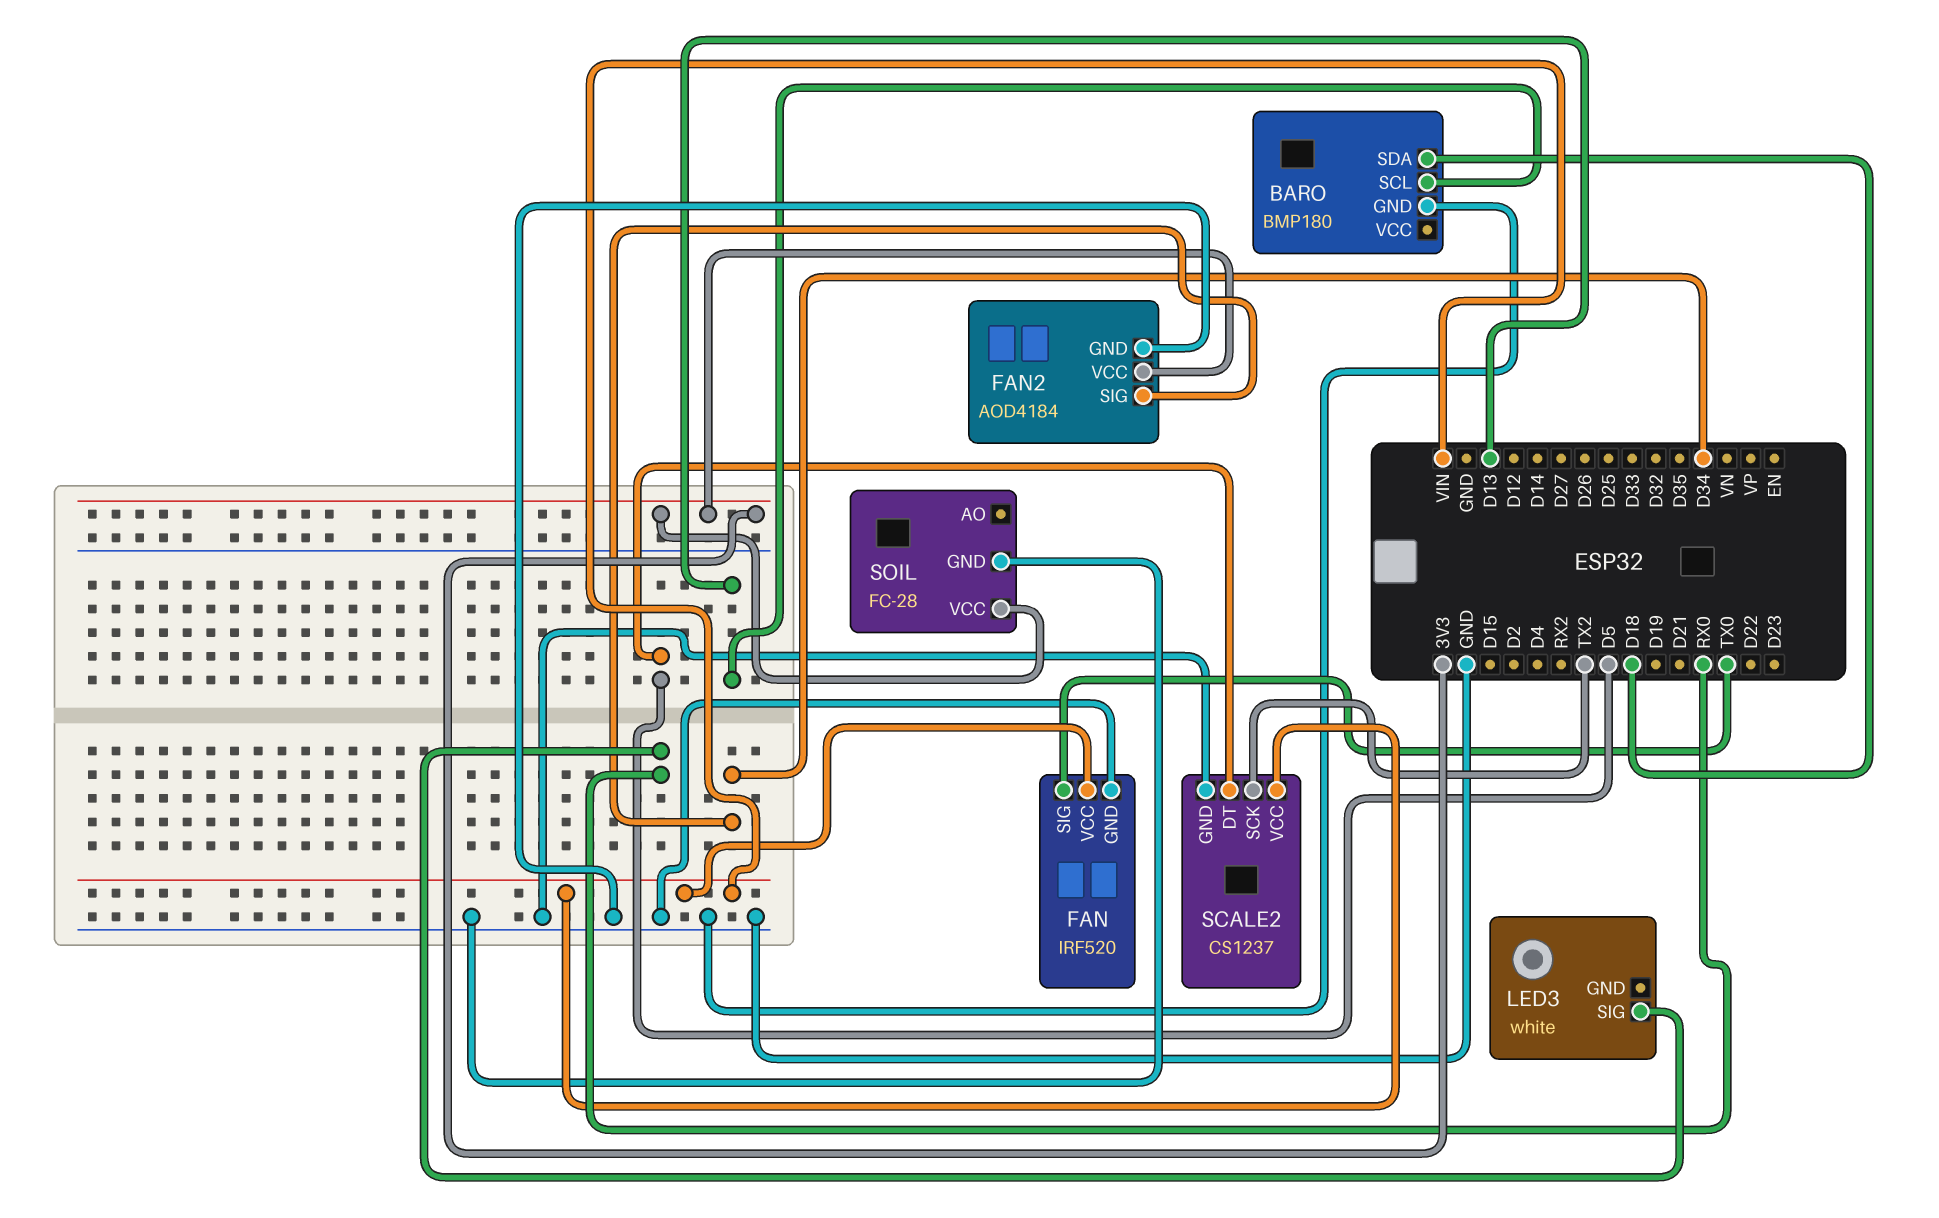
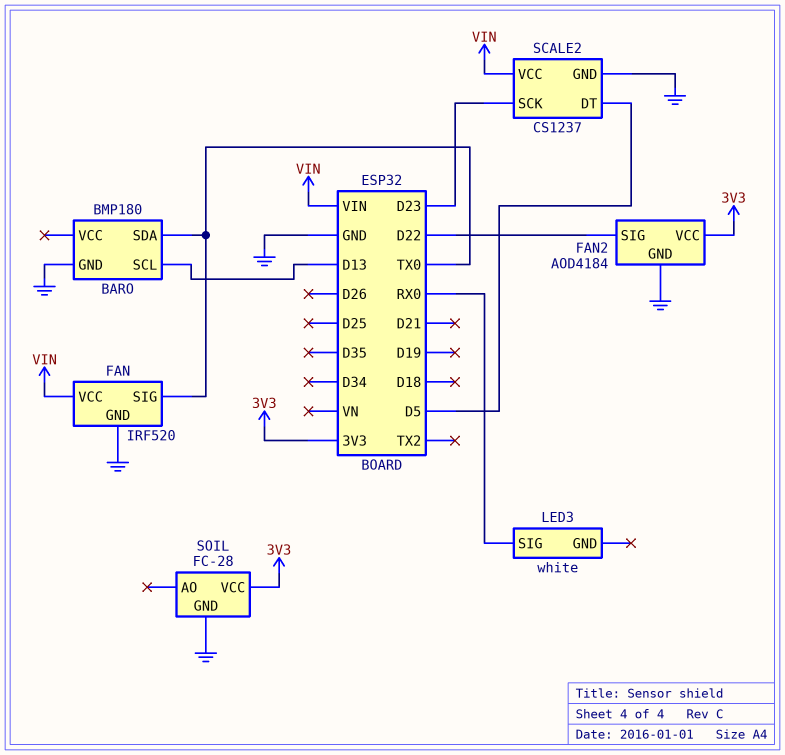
BARO pin SDA: D18 -> TX0
FAN2 pin SIG: D34 -> D22
SCALE2 pin SCK: TX2 -> D23

